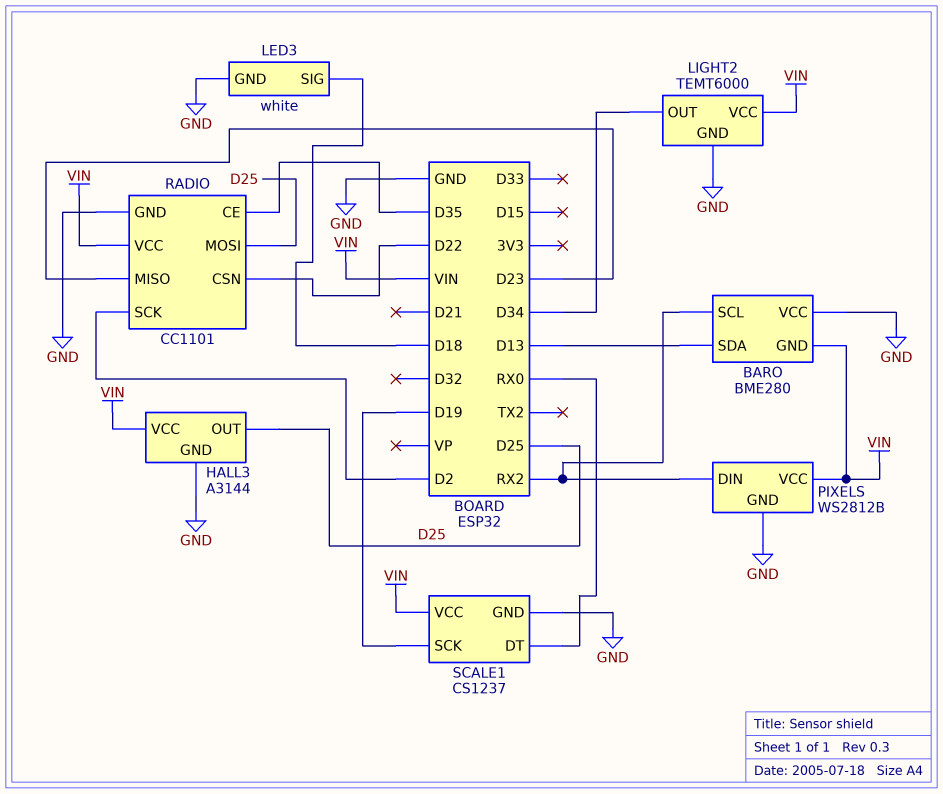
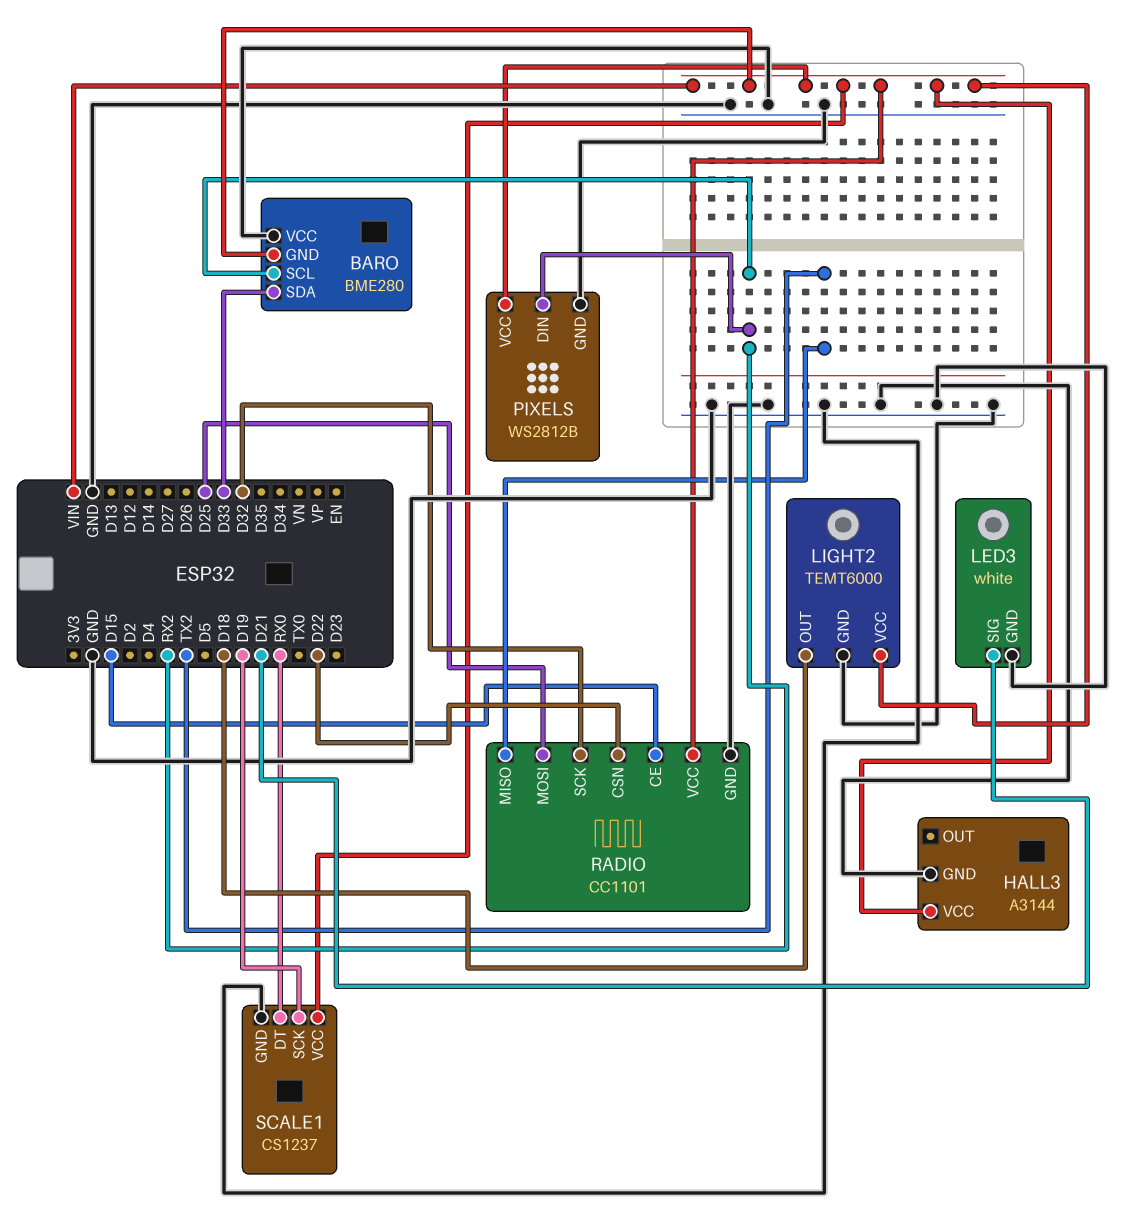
BARO pin SDA: D13 -> D33
HALL3 pin OUT: D25 -> none
LED3 pin SIG: D18 -> D21
LIGHT2 pin OUT: D34 -> D18
RADIO pin CE: D35 -> D15
RADIO pin MISO: D23 -> TX2
RADIO pin SCK: D2 -> D32

